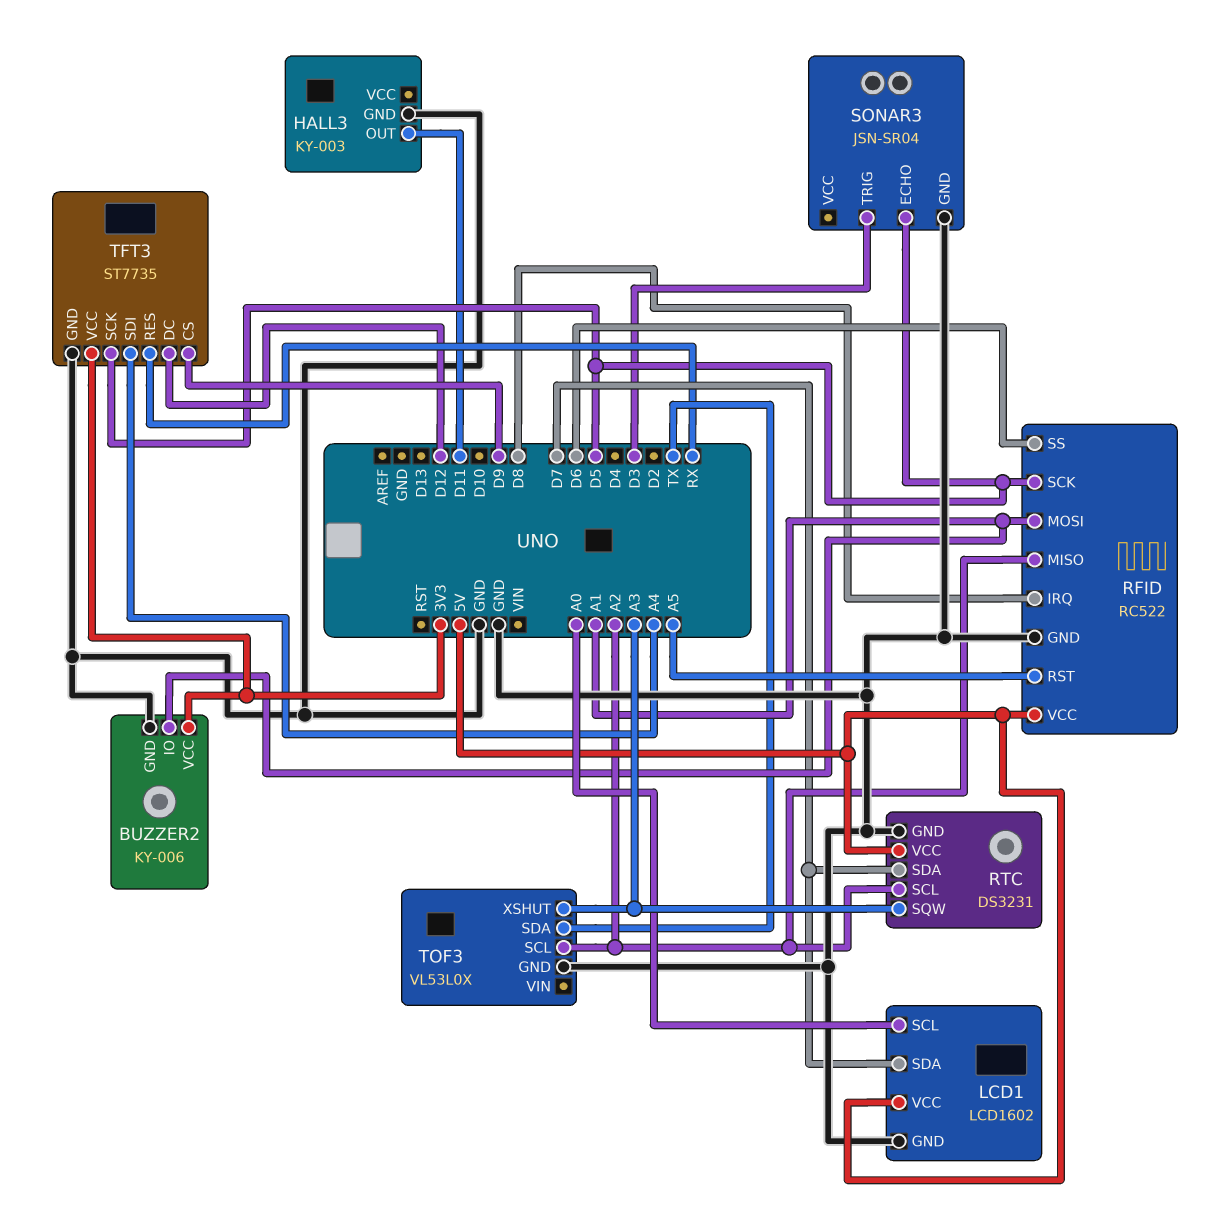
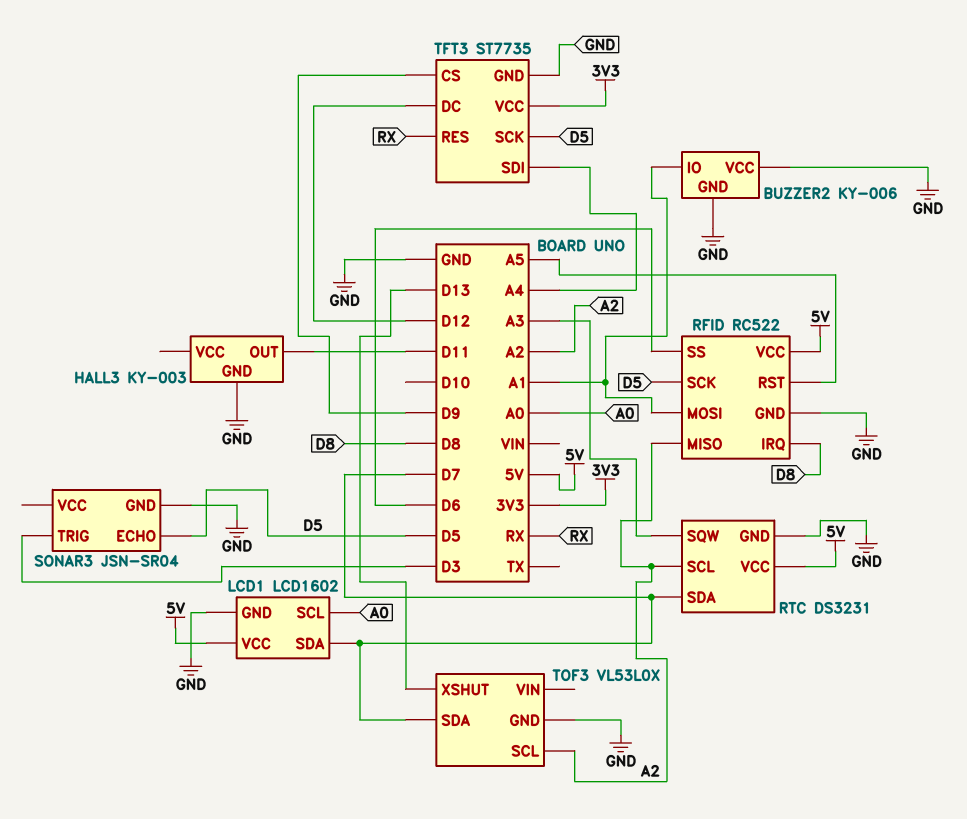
BUZZER2 pin VCC: 3V3 -> GND
TOF3 pin SDA: TX -> D7
TOF3 pin XSHUT: A3 -> D13

